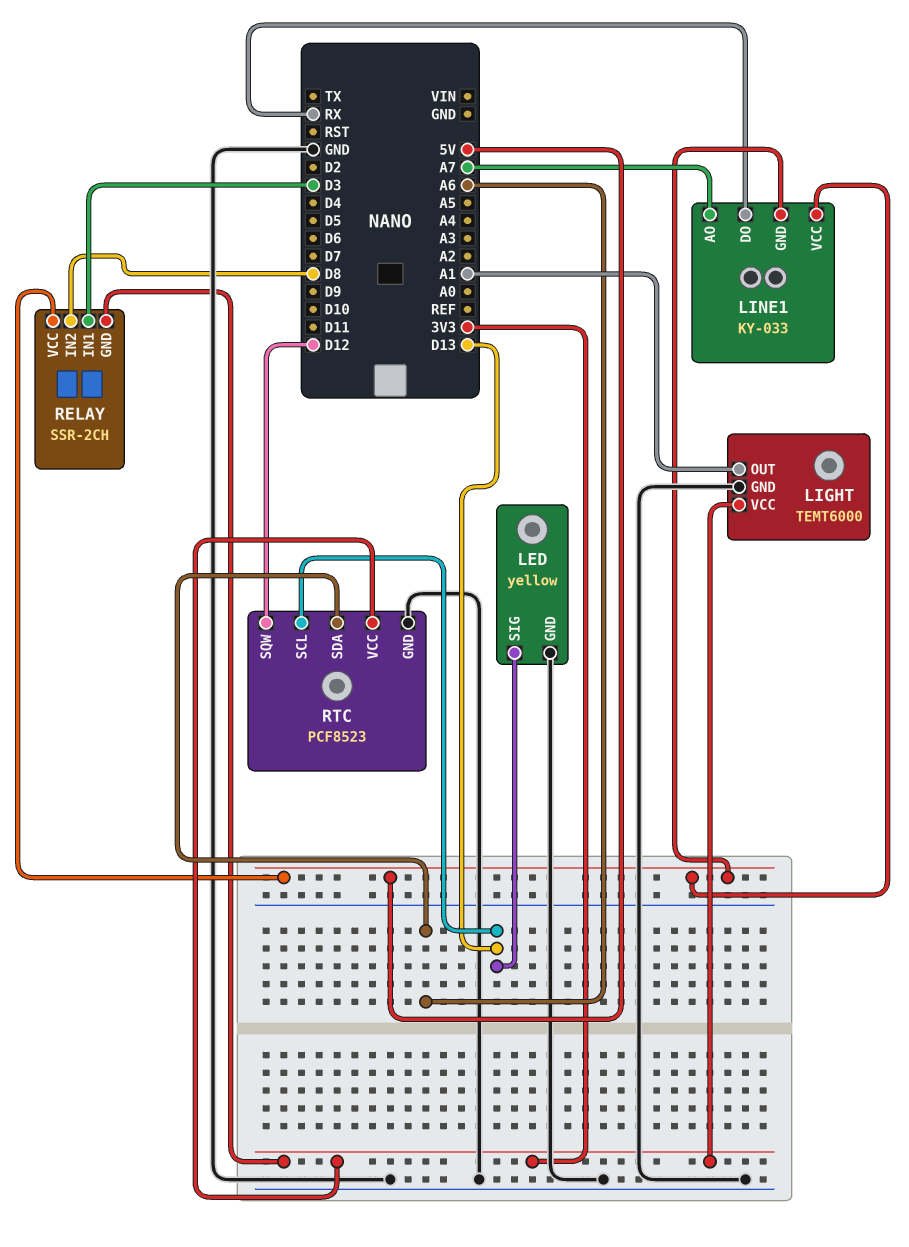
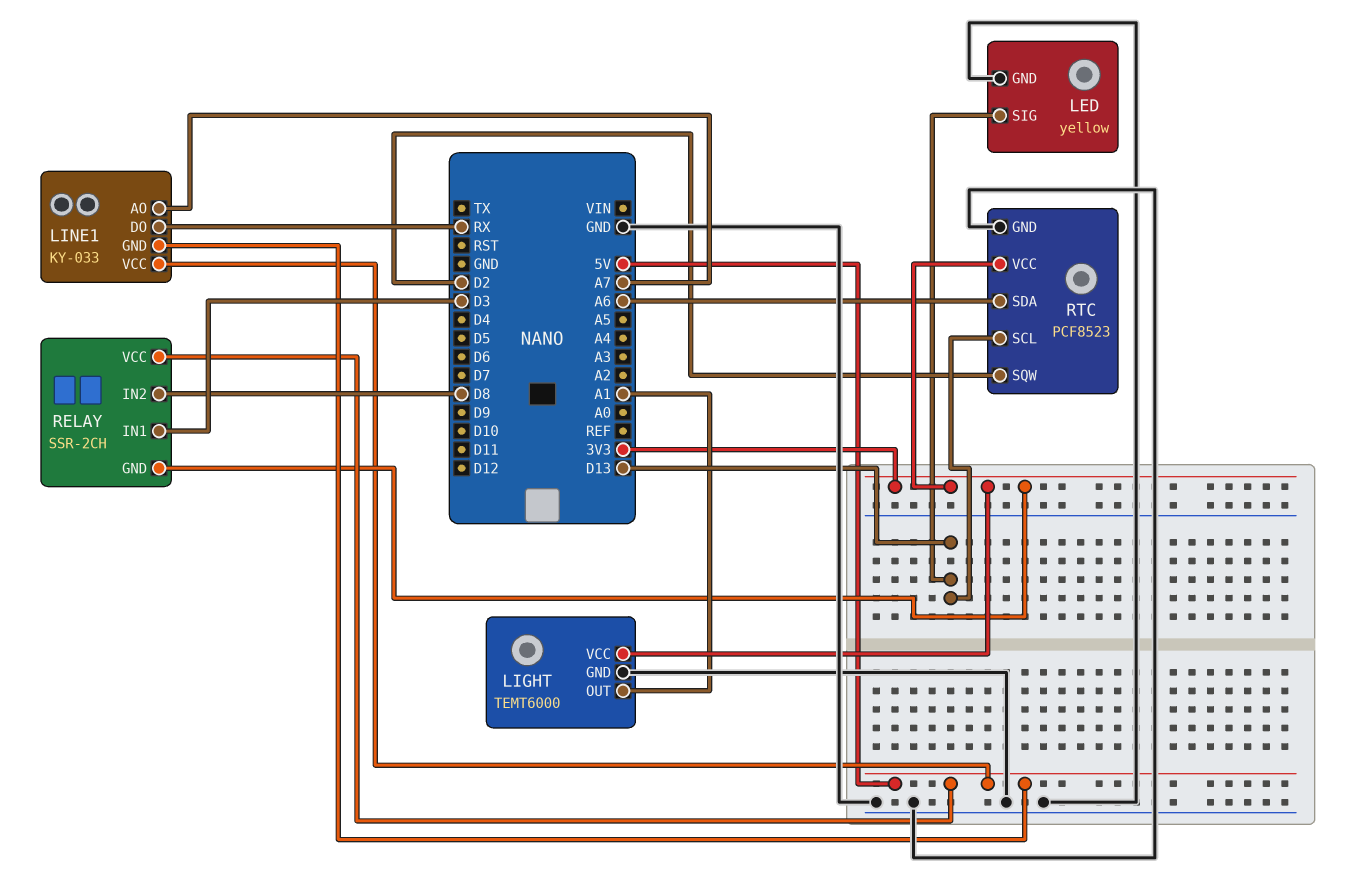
RTC pin SQW: D12 -> D2

